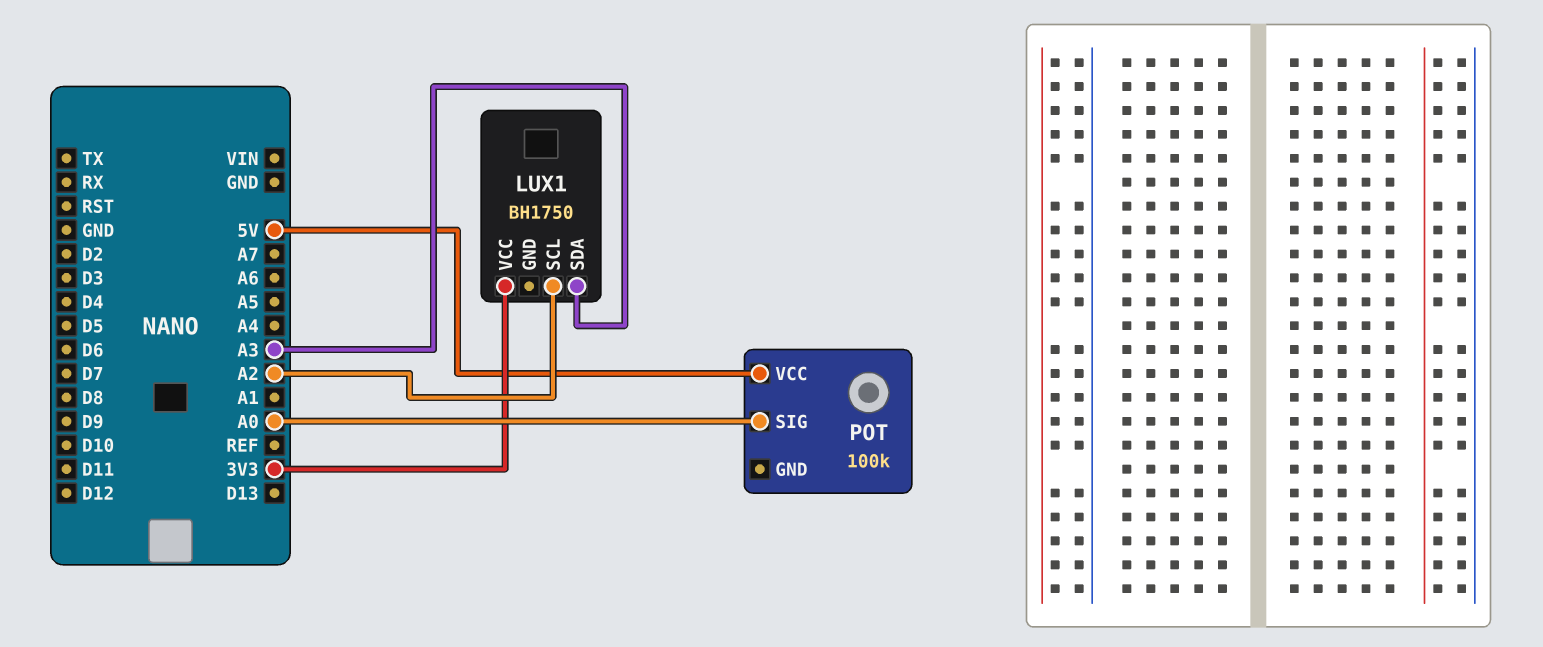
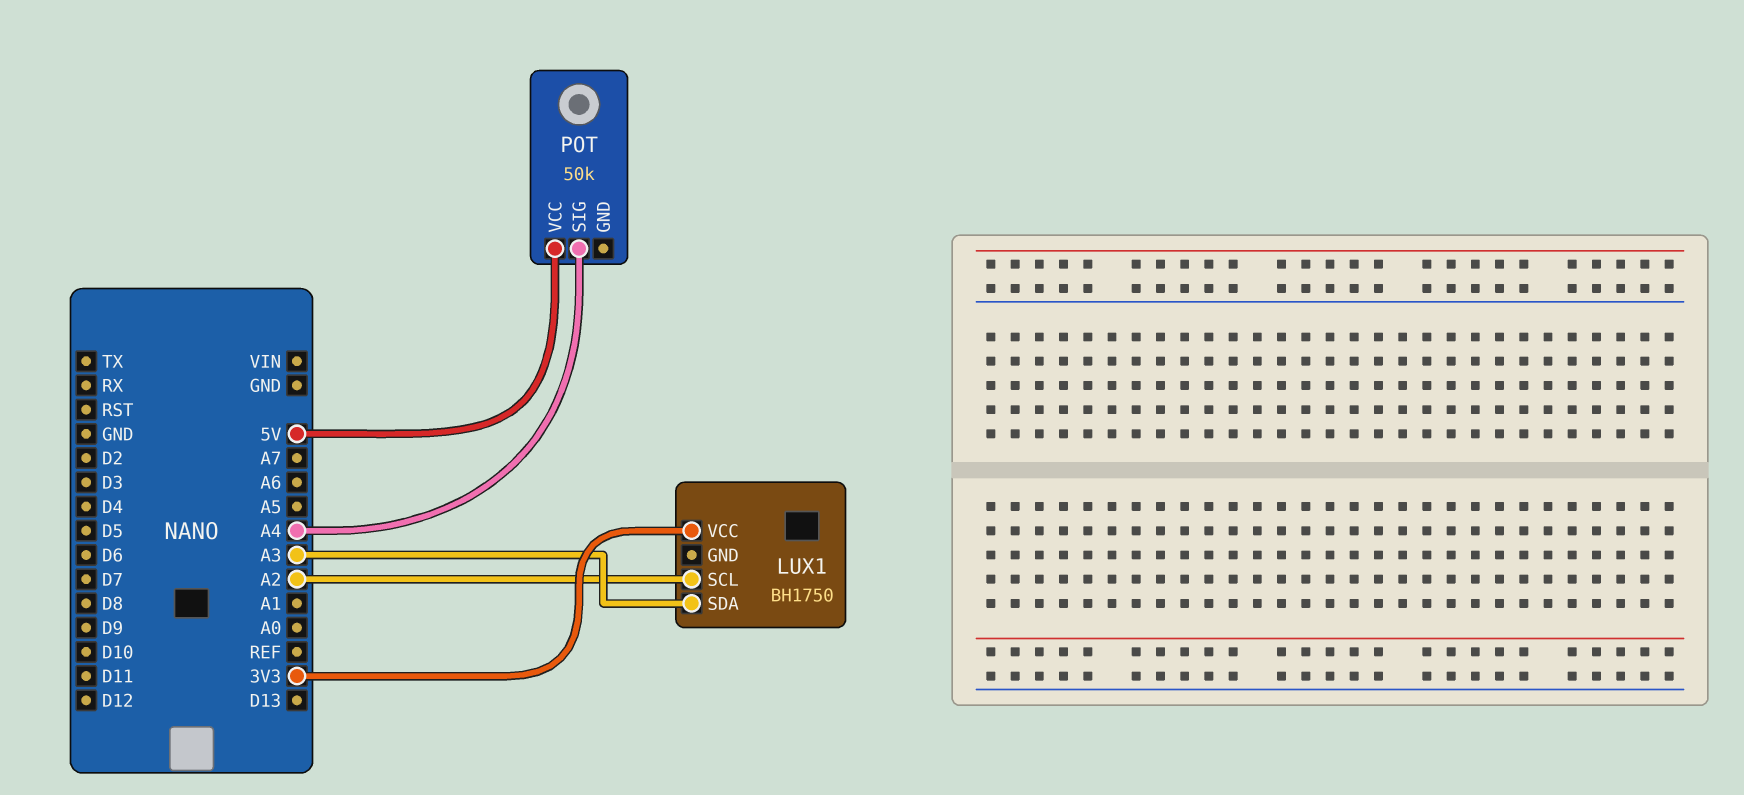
POT: 100k -> 50k
POT pin SIG: A0 -> A4

